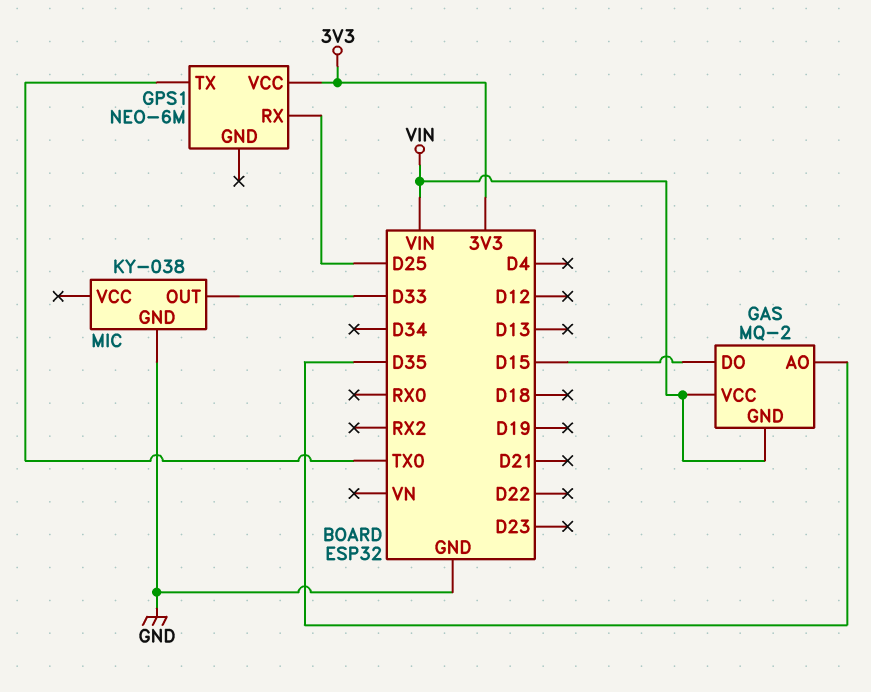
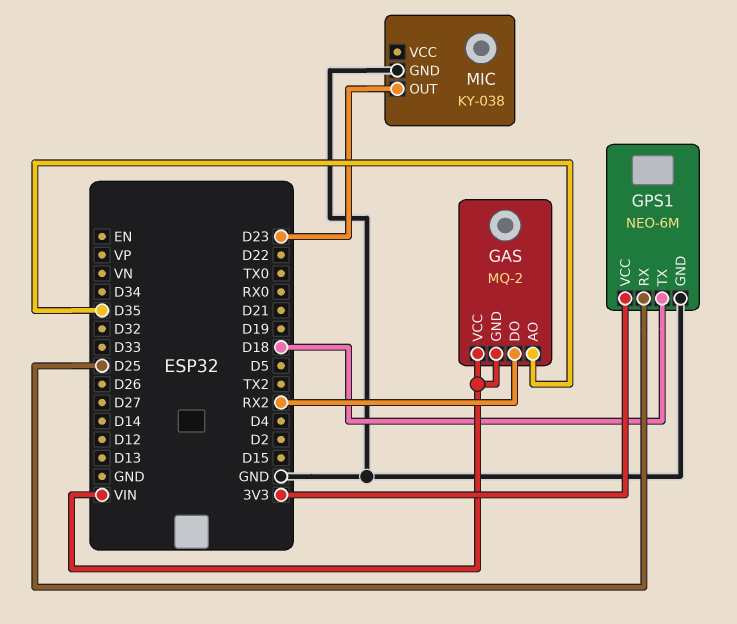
GAS pin DO: D15 -> RX2
GPS1 pin GND: none -> GND
GPS1 pin TX: TX0 -> D18
MIC pin OUT: D33 -> D23

